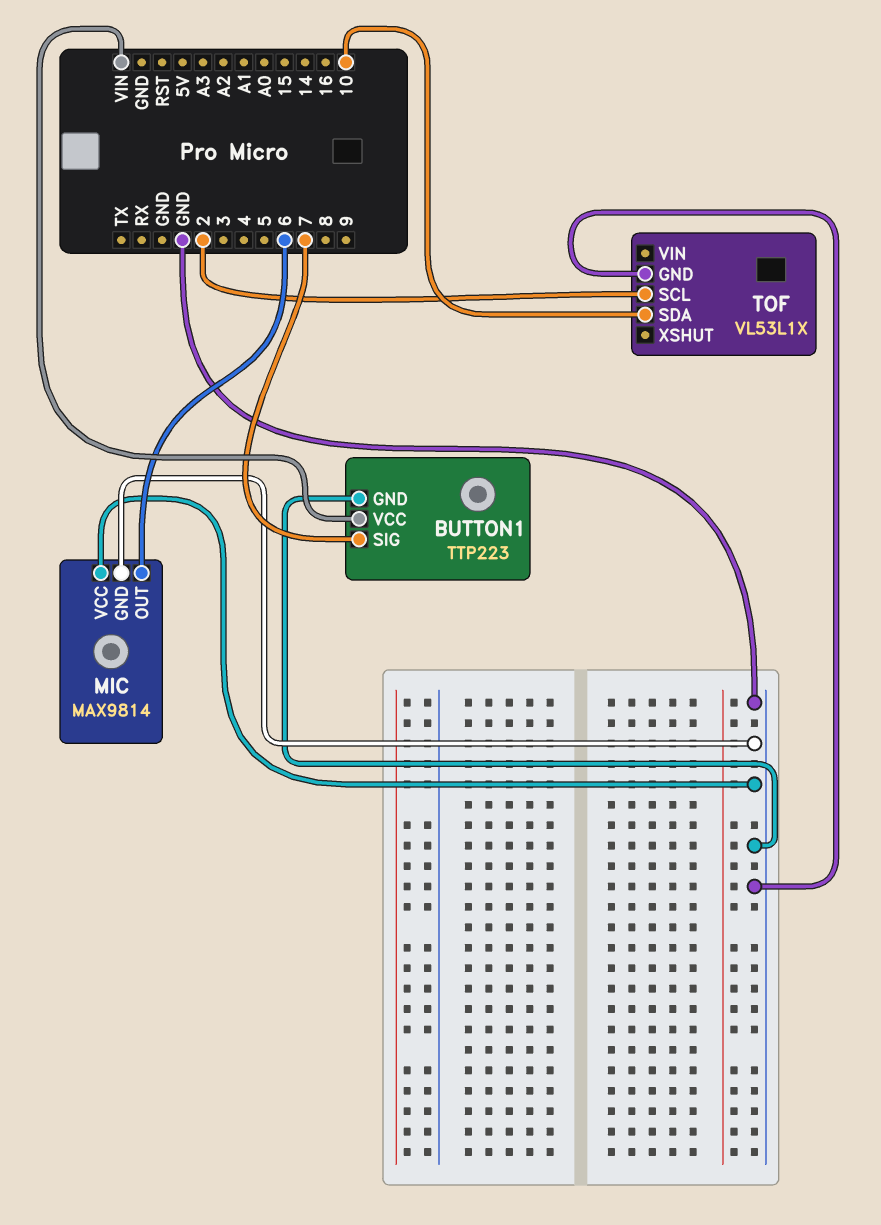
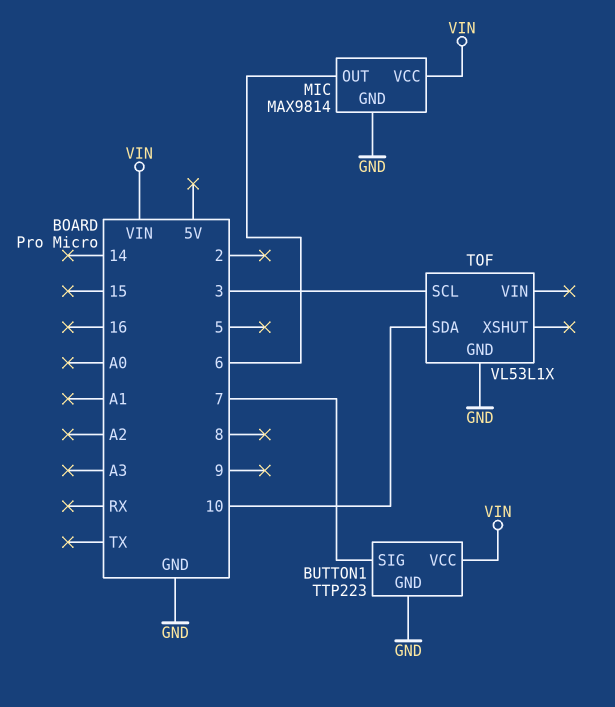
MIC pin VCC: GND -> VIN
TOF pin SCL: 2 -> 3

